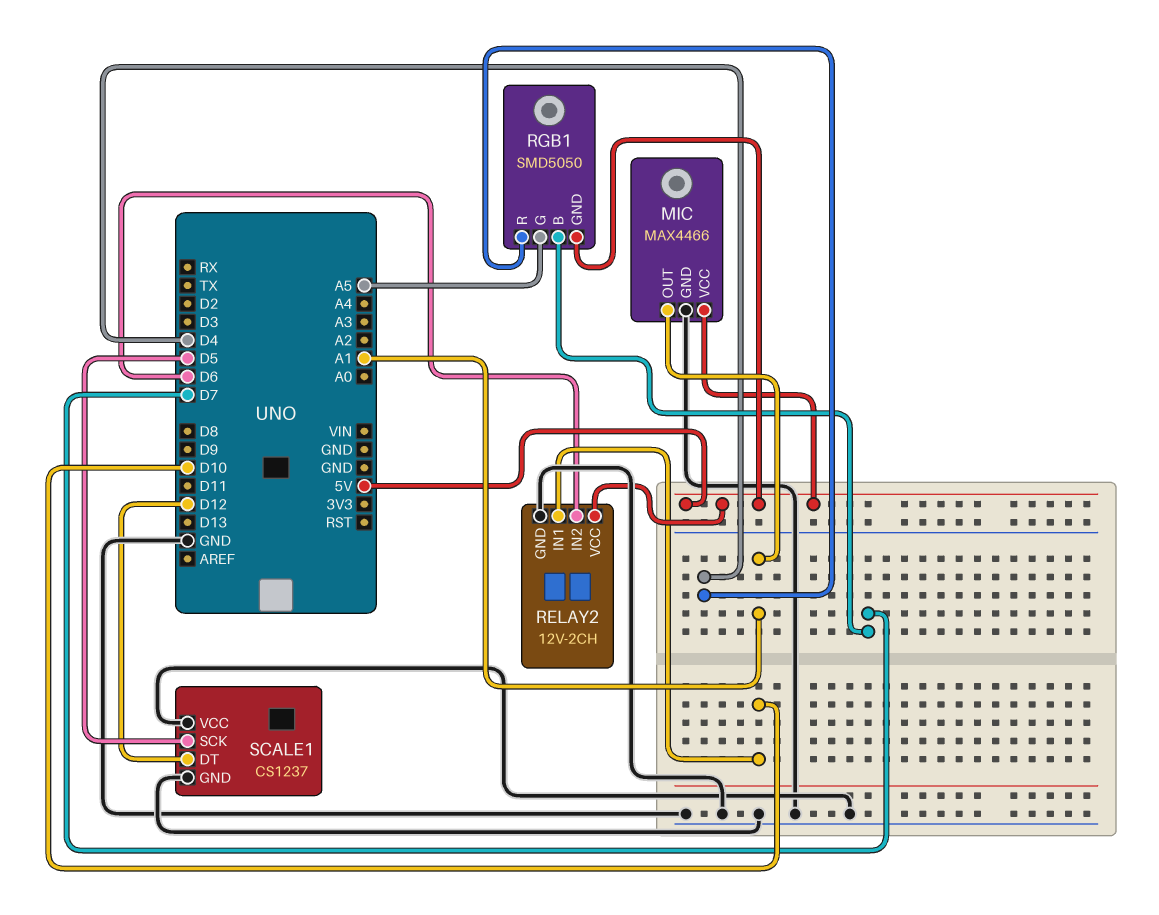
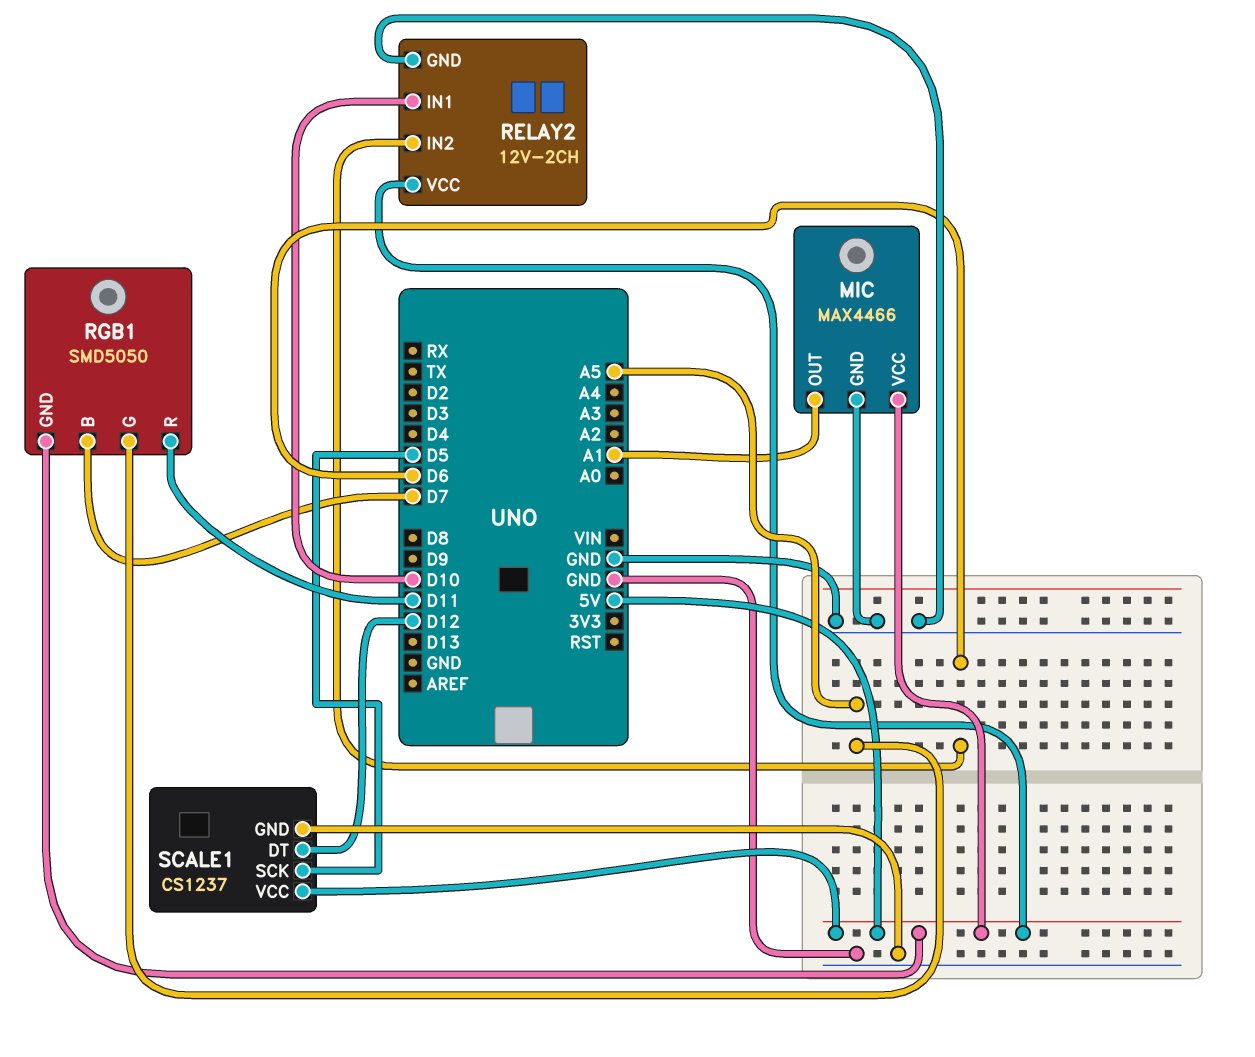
RGB1 pin R: D4 -> D11
SCALE1 pin VCC: GND -> 5V

